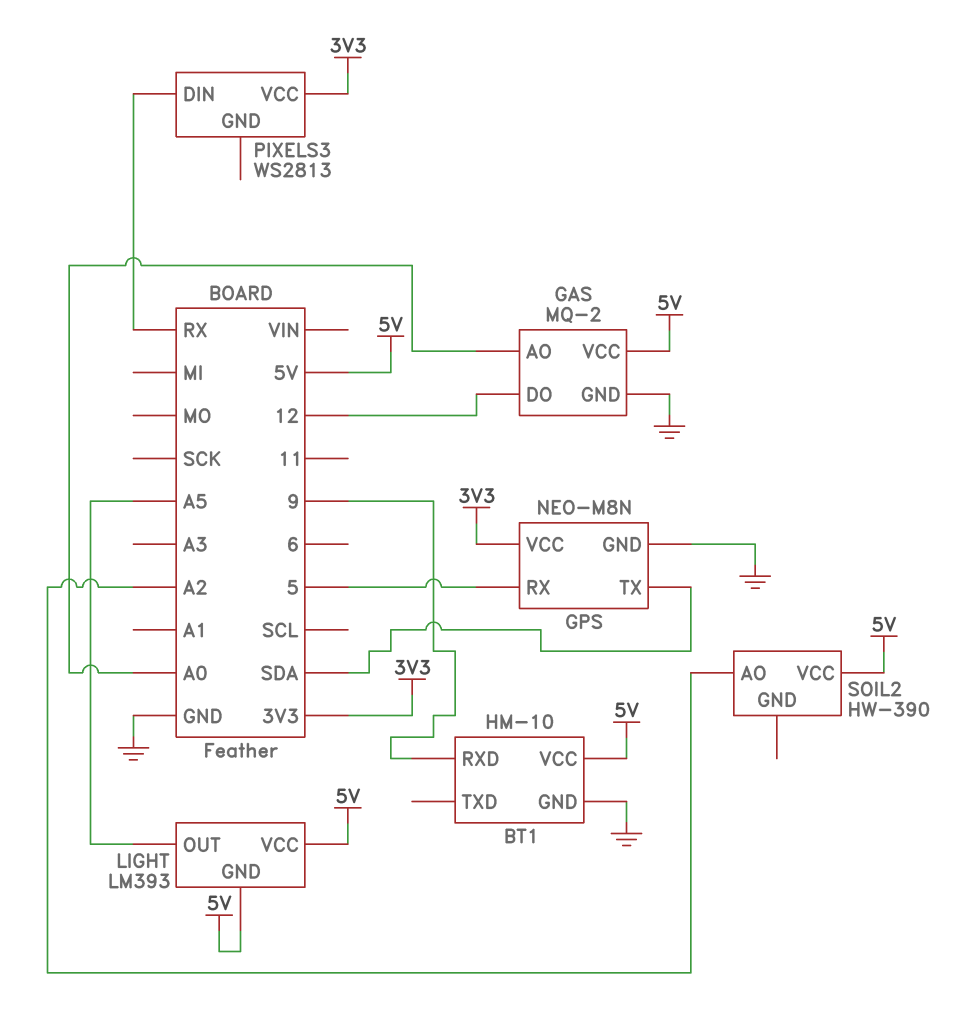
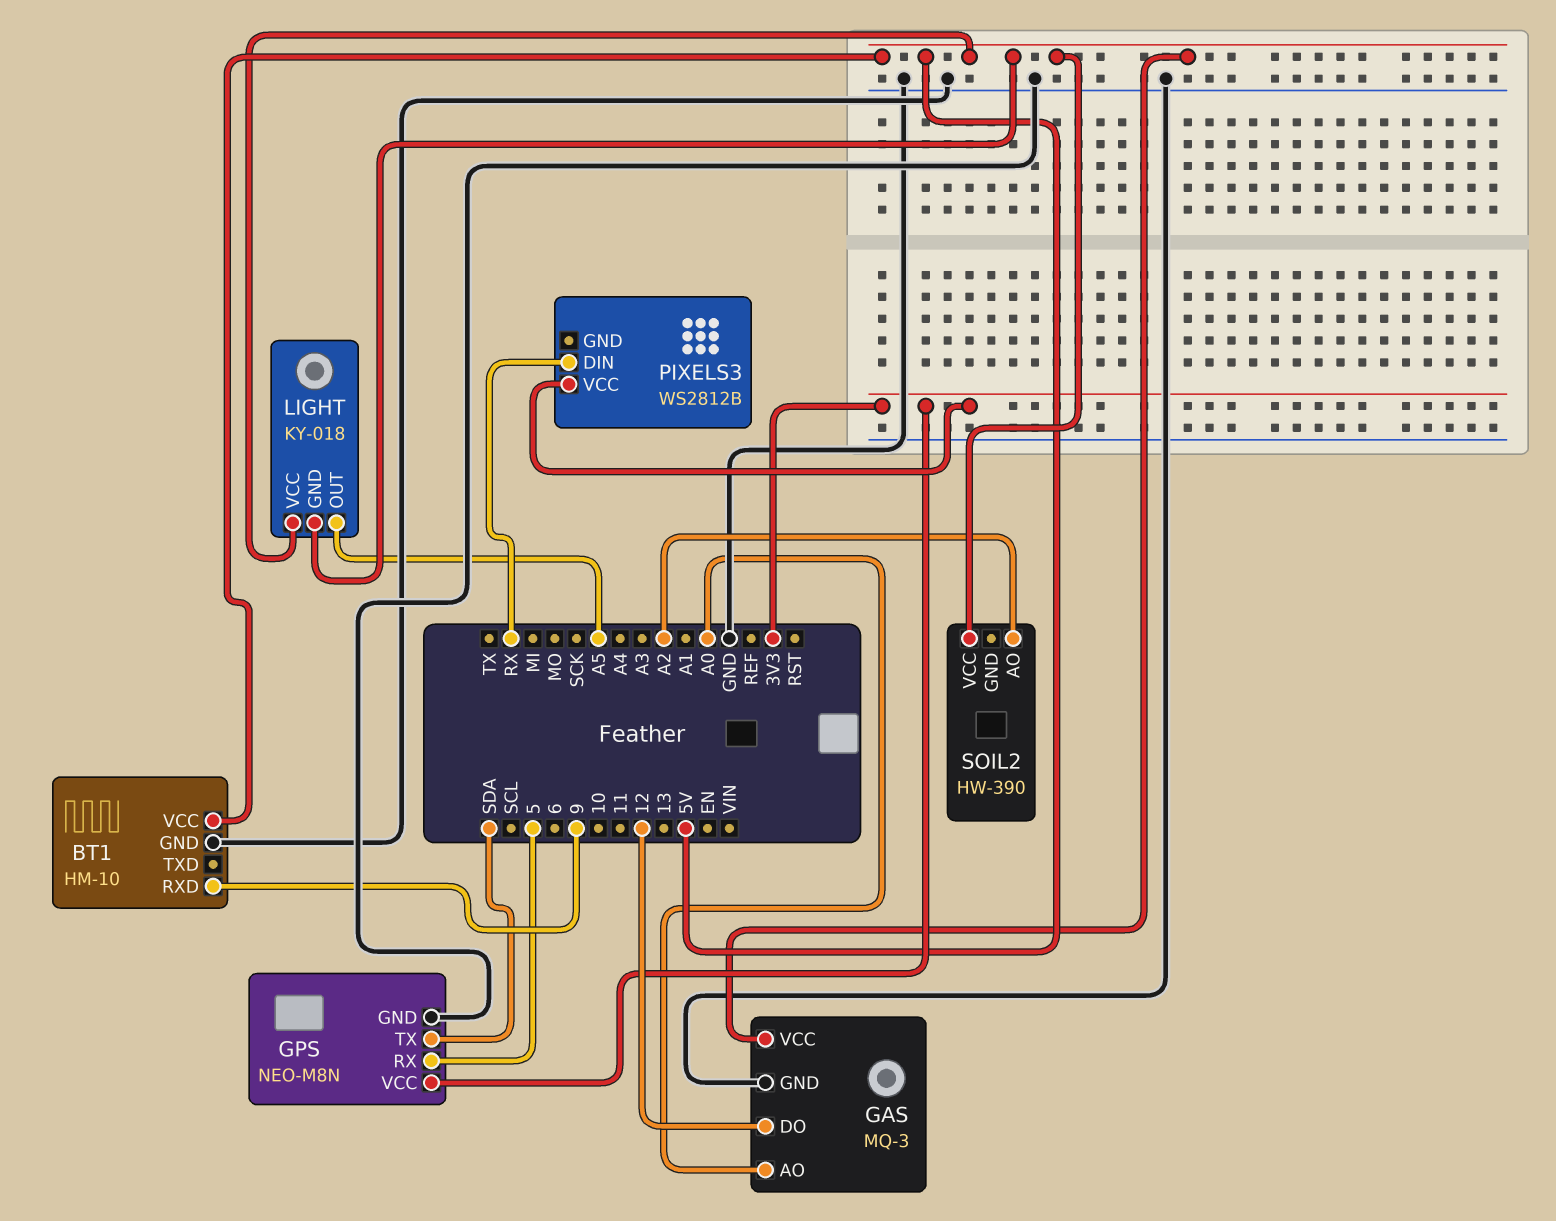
GAS: MQ-2 -> MQ-3
LIGHT: LM393 -> KY-018
PIXELS3: WS2813 -> WS2812B

